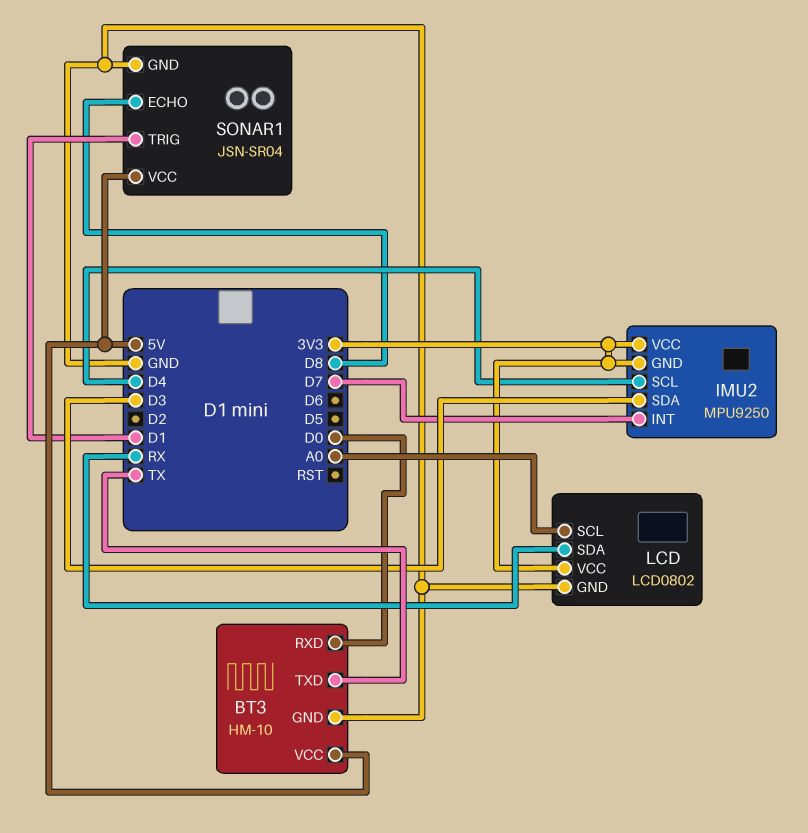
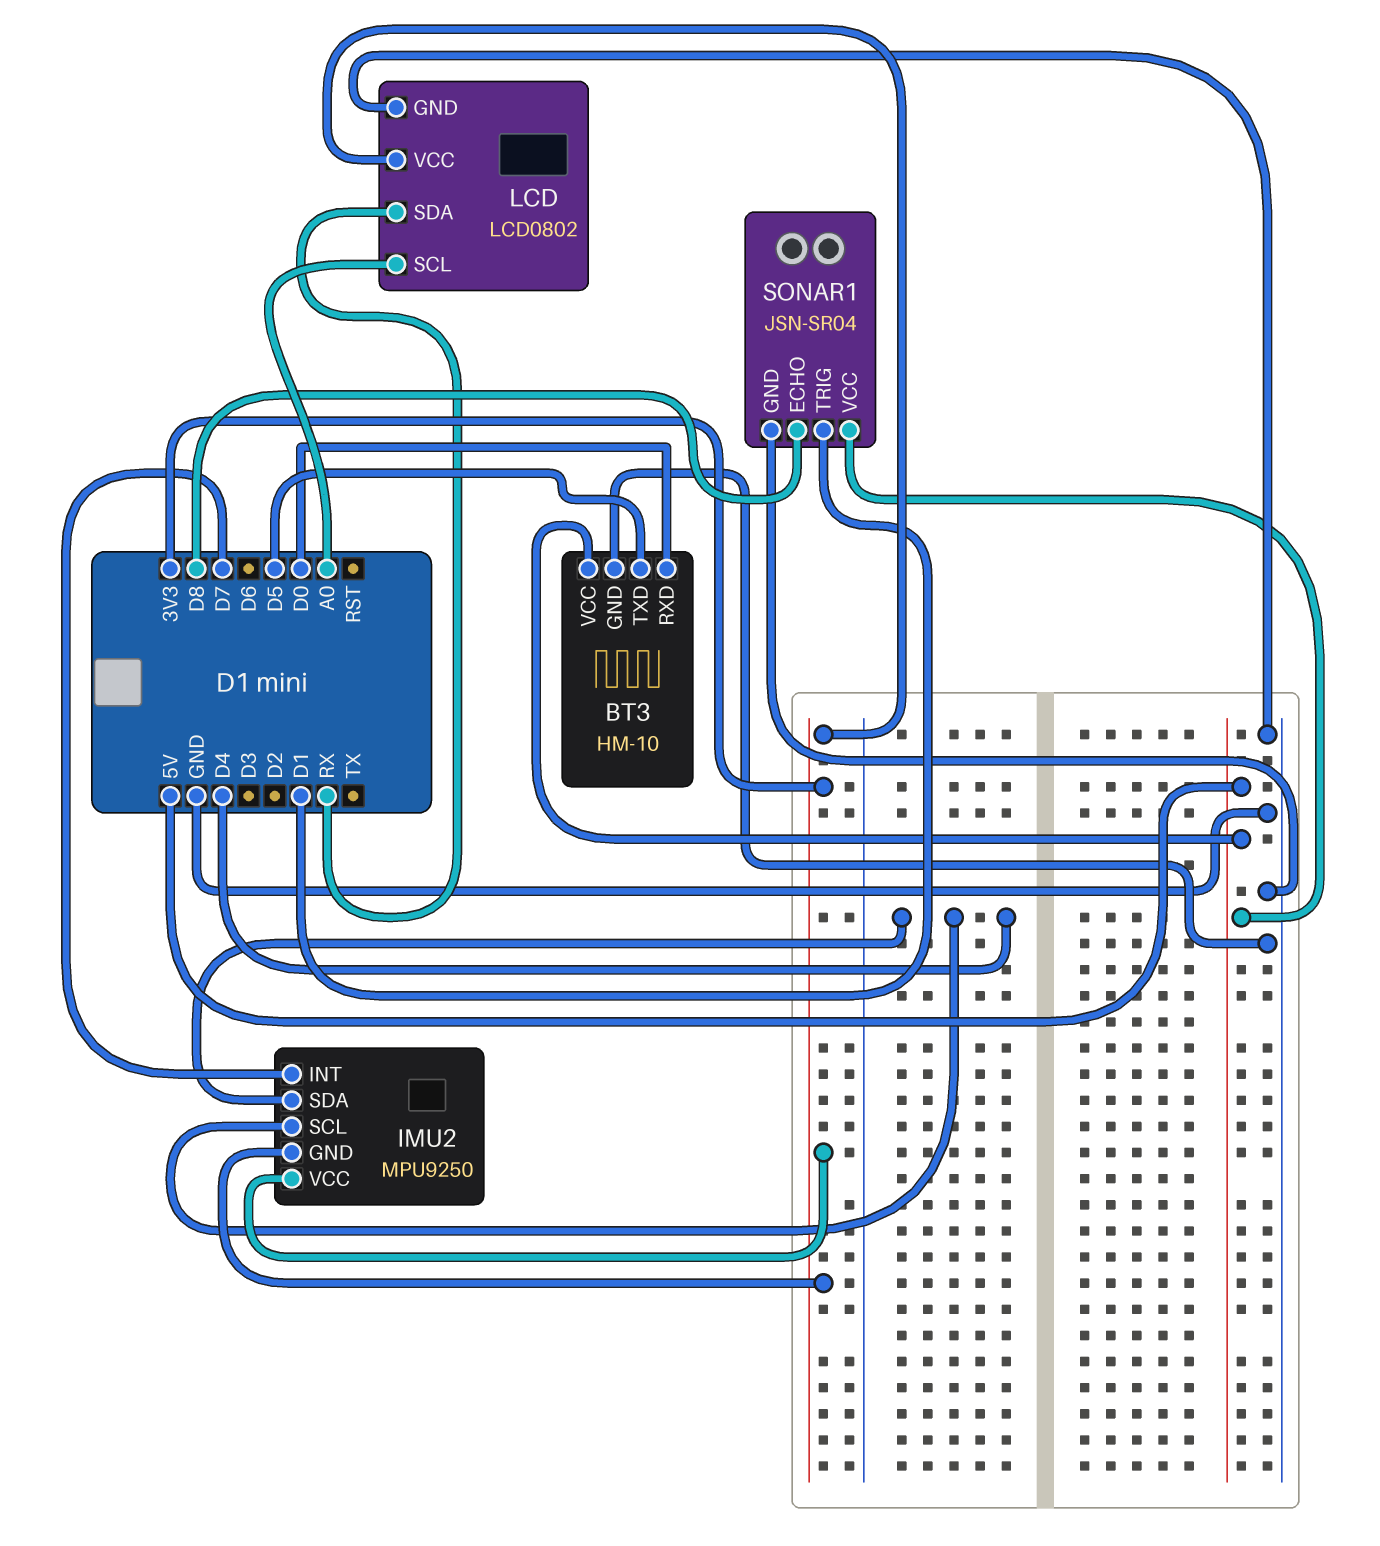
BT3 pin TXD: TX -> D5
IMU2 pin SDA: D3 -> D4

